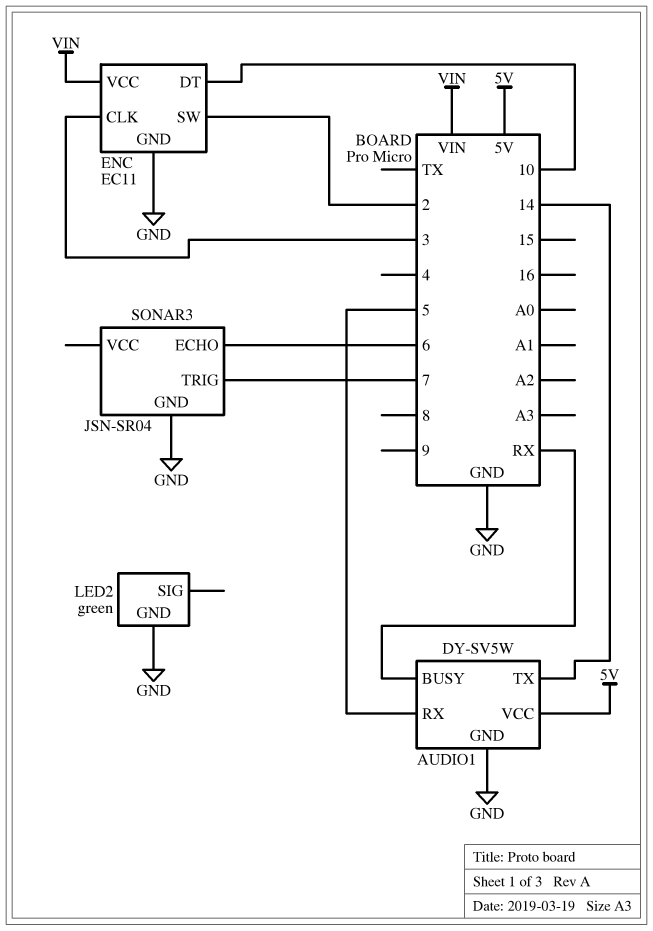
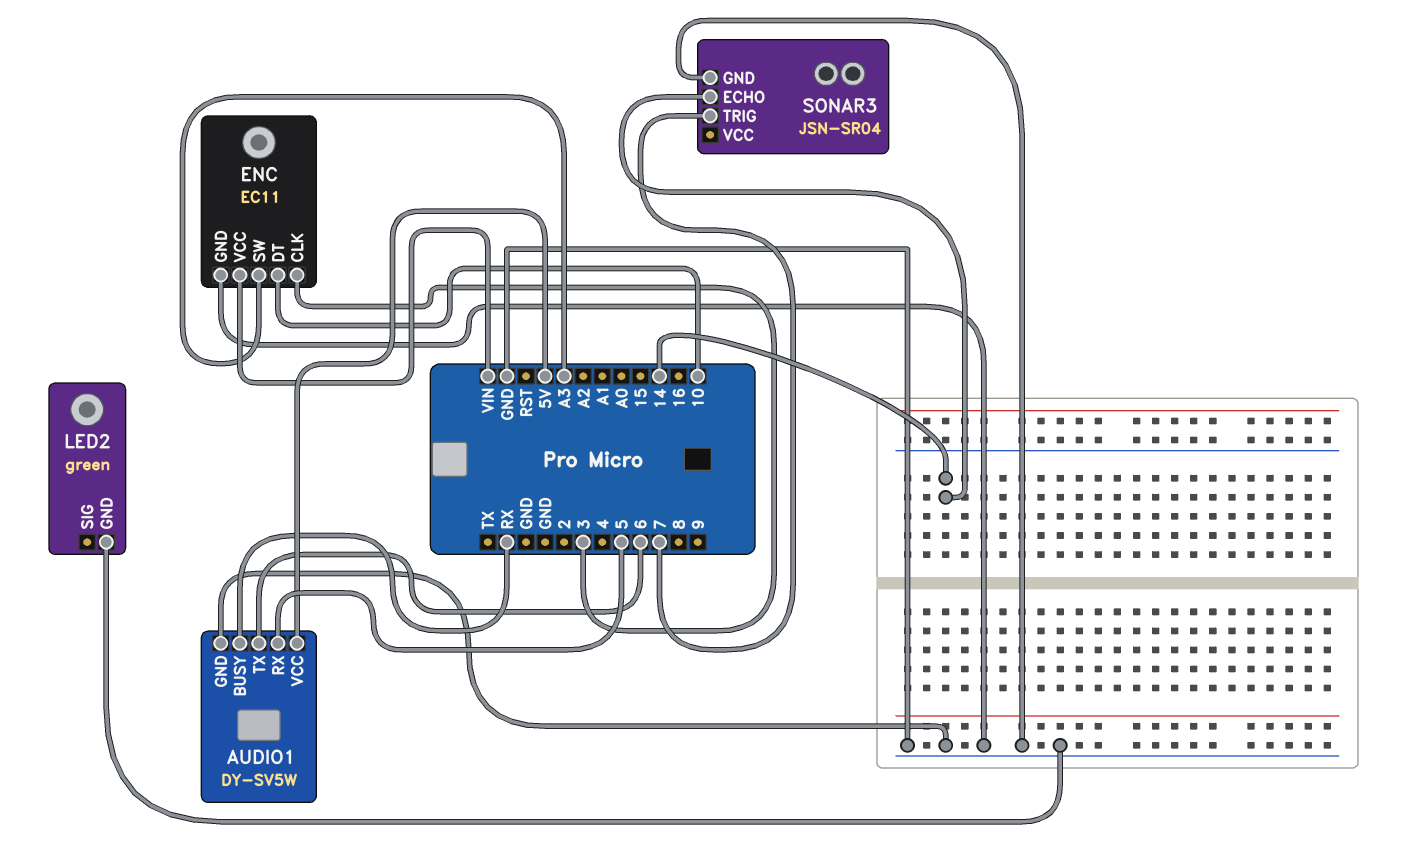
AUDIO1 pin TX: 14 -> 6
ENC pin SW: 2 -> A3
SONAR3 pin ECHO: 6 -> 14

